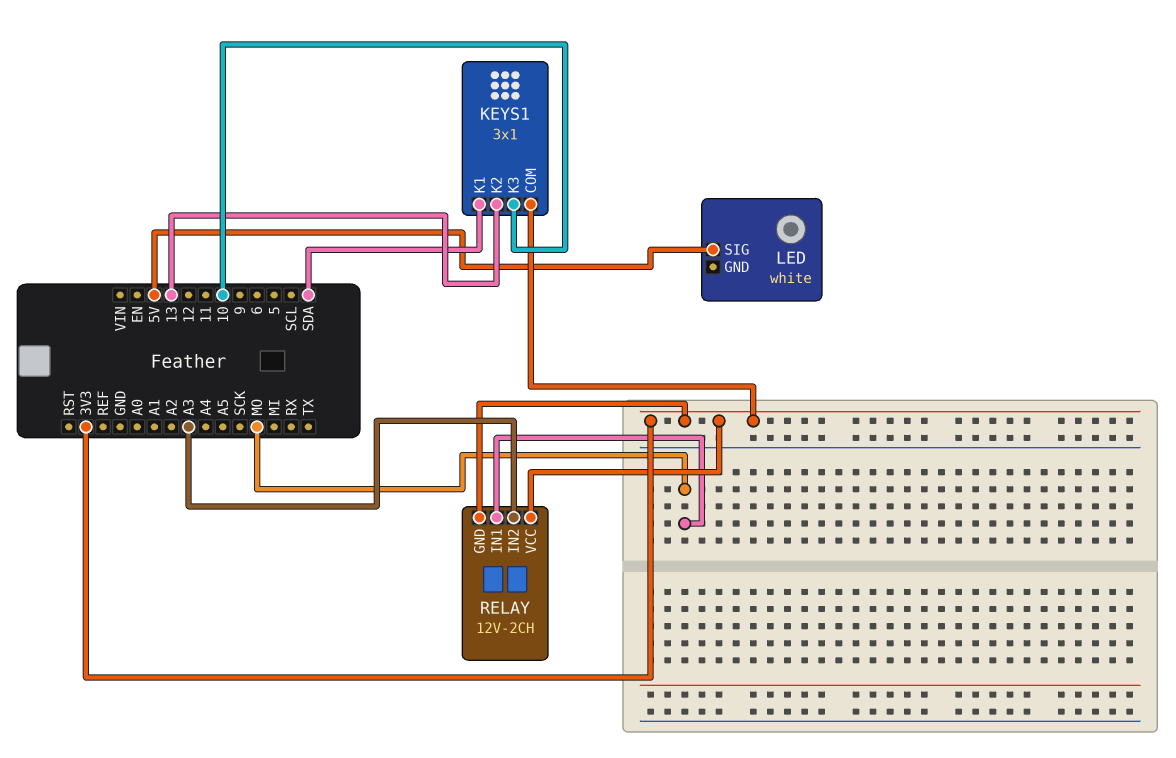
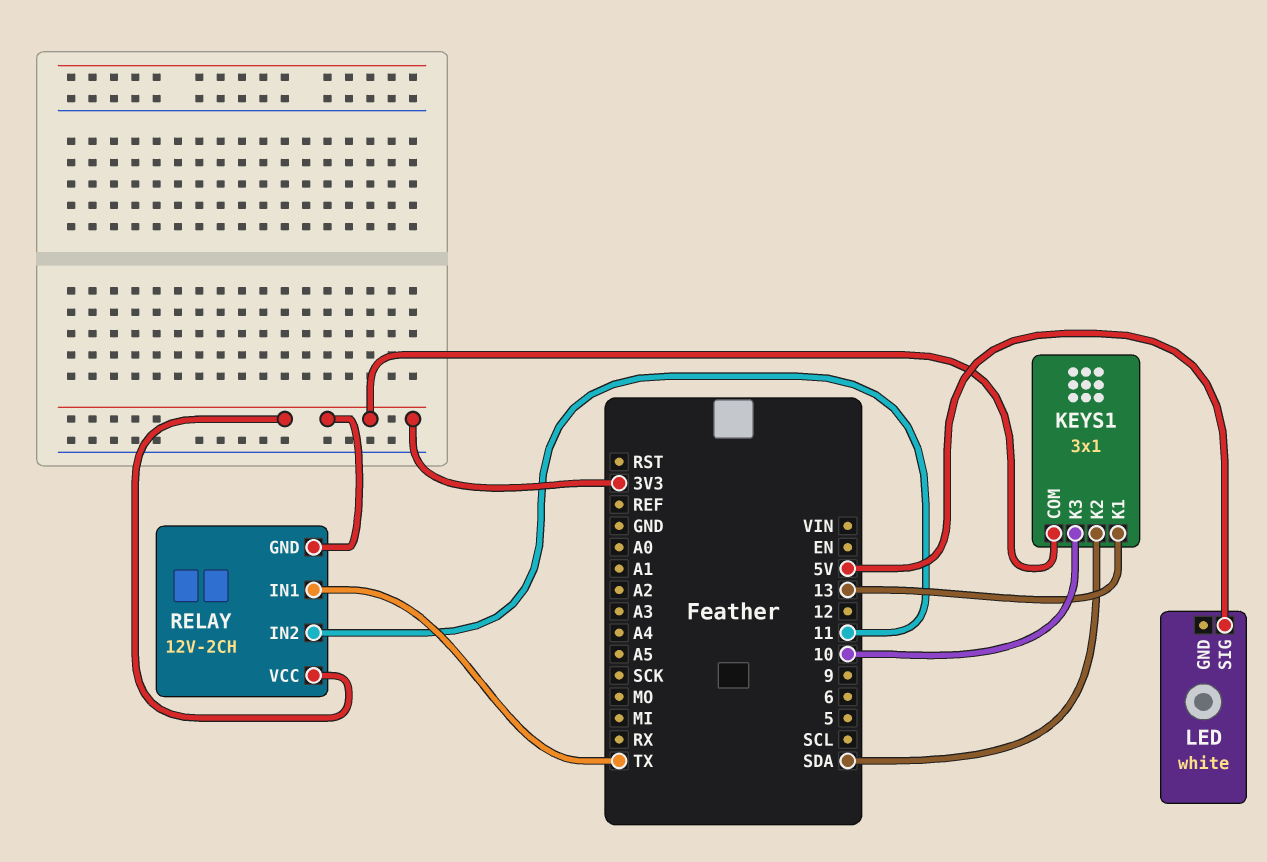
KEYS1 pin K1: SDA -> 13
KEYS1 pin K2: 13 -> SDA
RELAY pin IN1: MO -> TX
RELAY pin IN2: A3 -> 11

